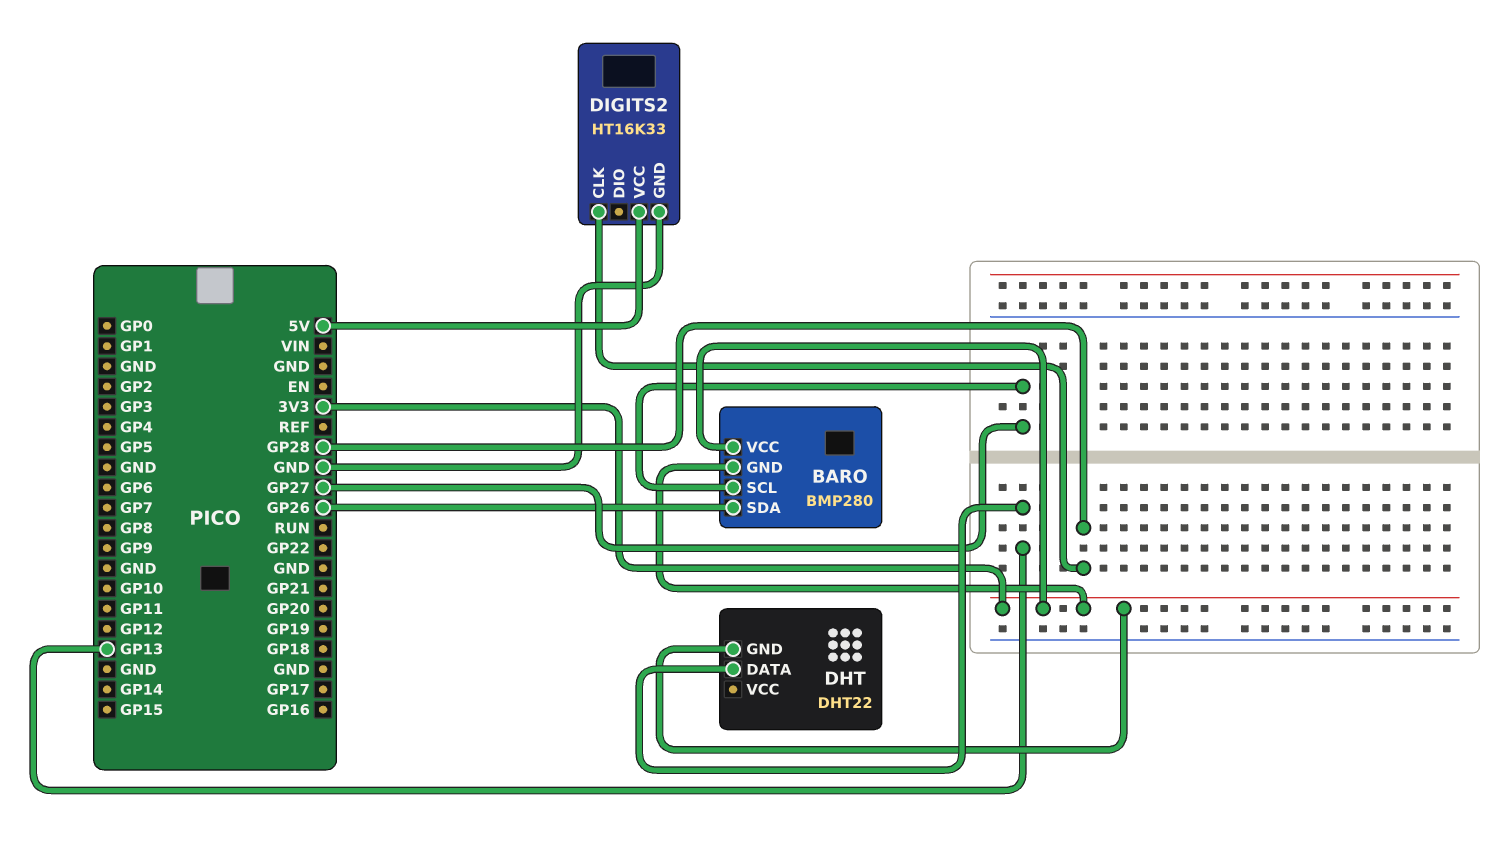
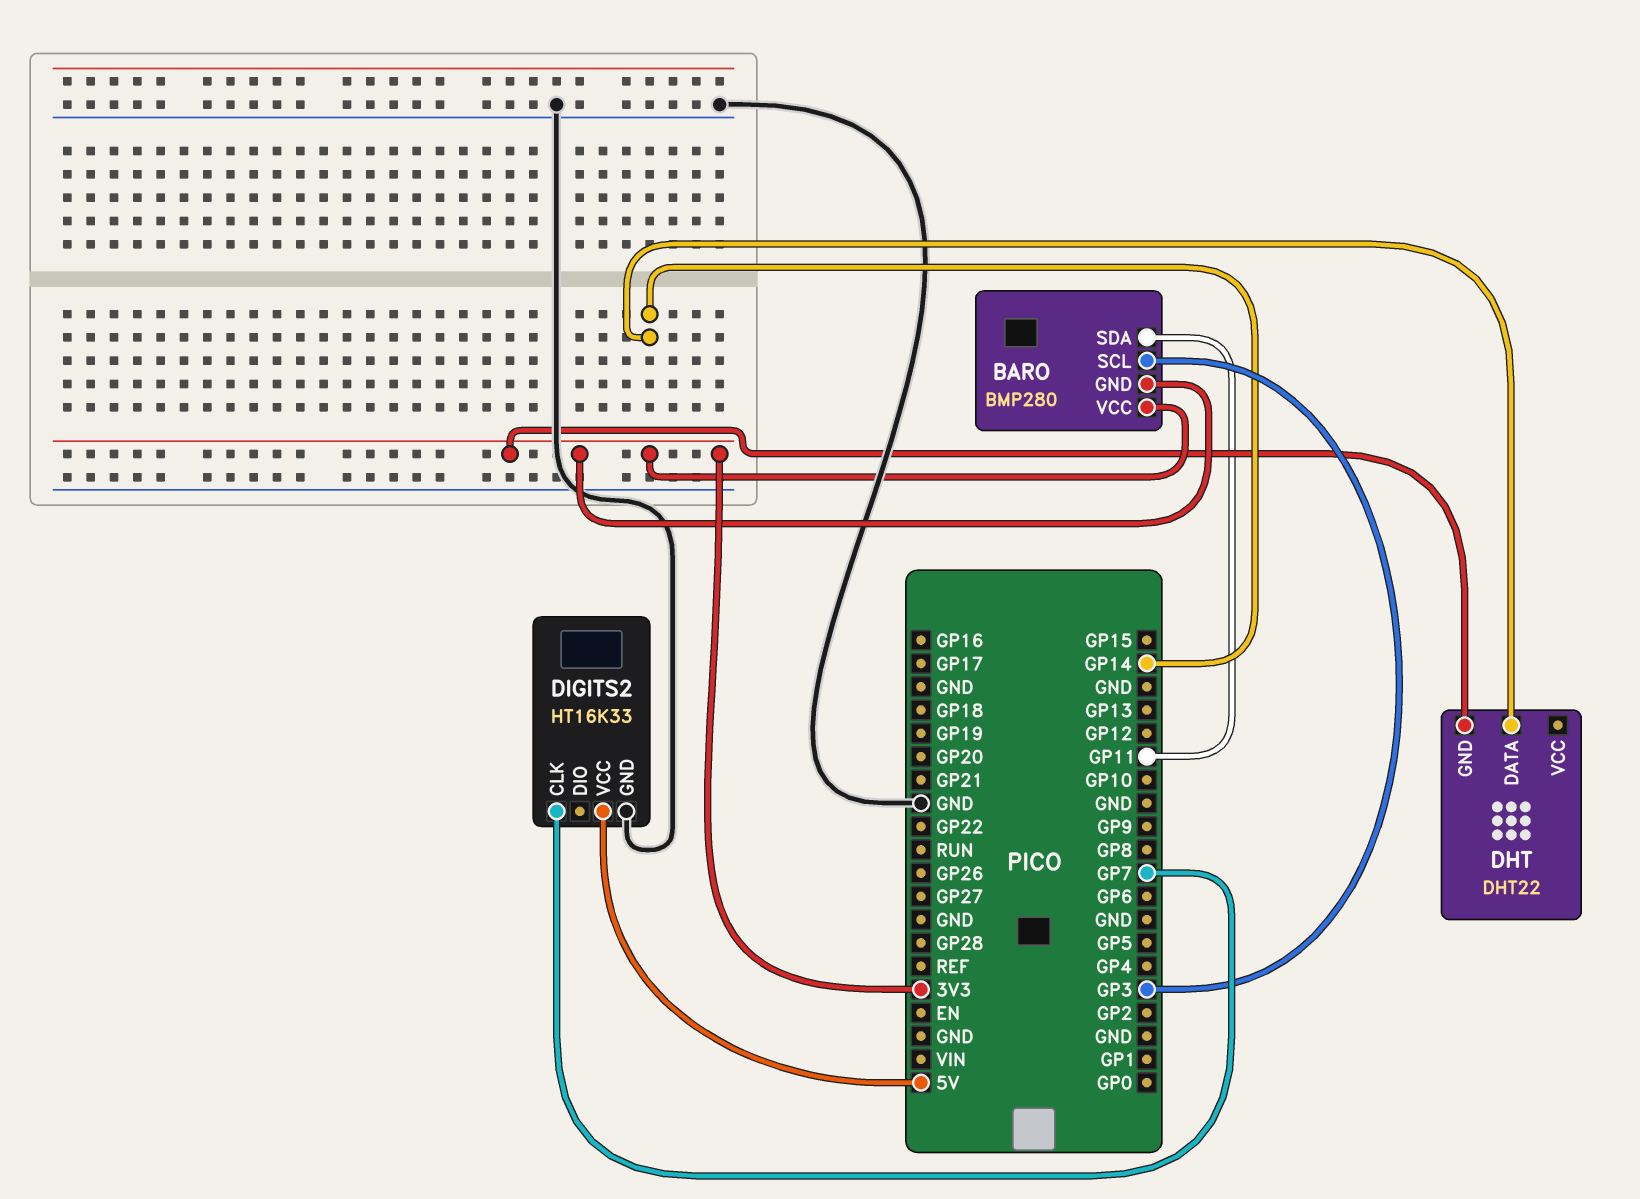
BARO pin SCL: GP27 -> GP3
BARO pin SDA: GP26 -> GP11
DHT pin DATA: GP13 -> GP14
DIGITS2 pin CLK: GP28 -> GP7

